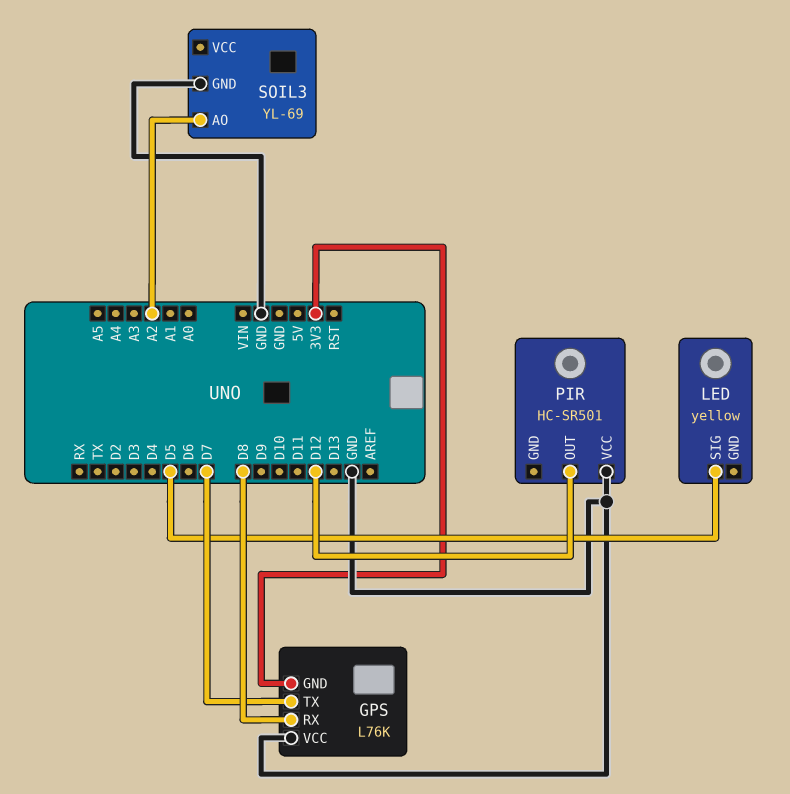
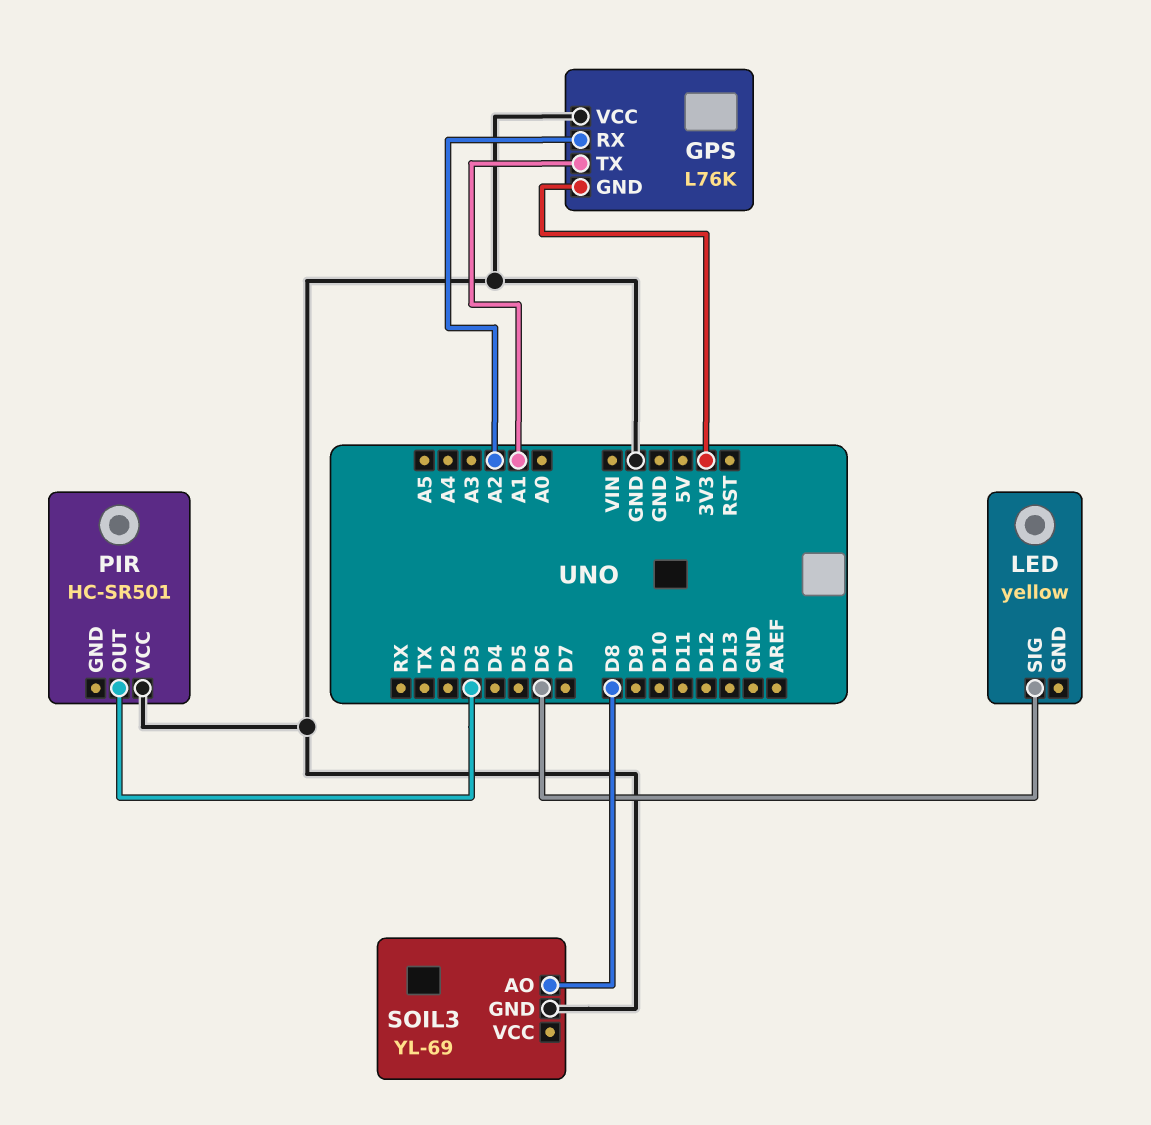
GPS pin RX: D8 -> A2
GPS pin TX: D7 -> A1
LED pin SIG: D5 -> D6
PIR pin OUT: D12 -> D3
SOIL3 pin AO: A2 -> D8

